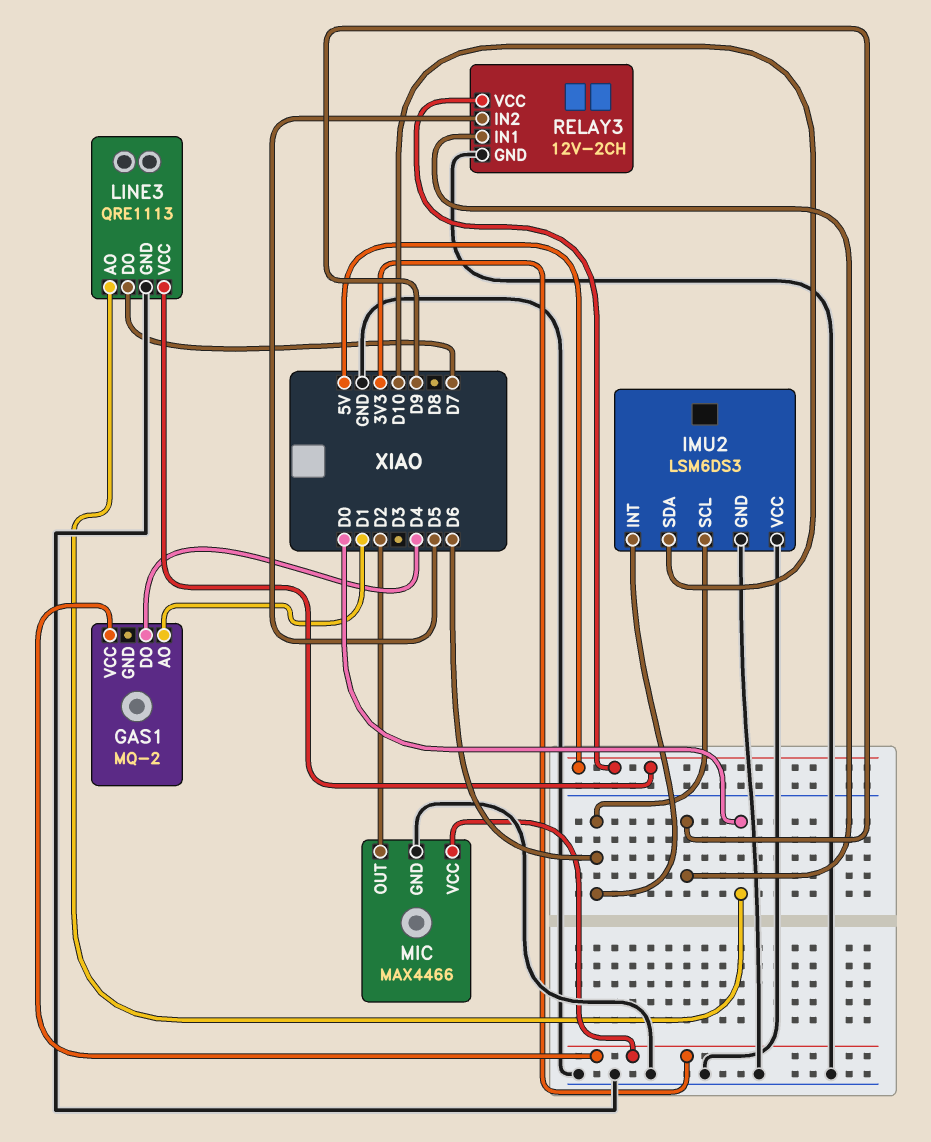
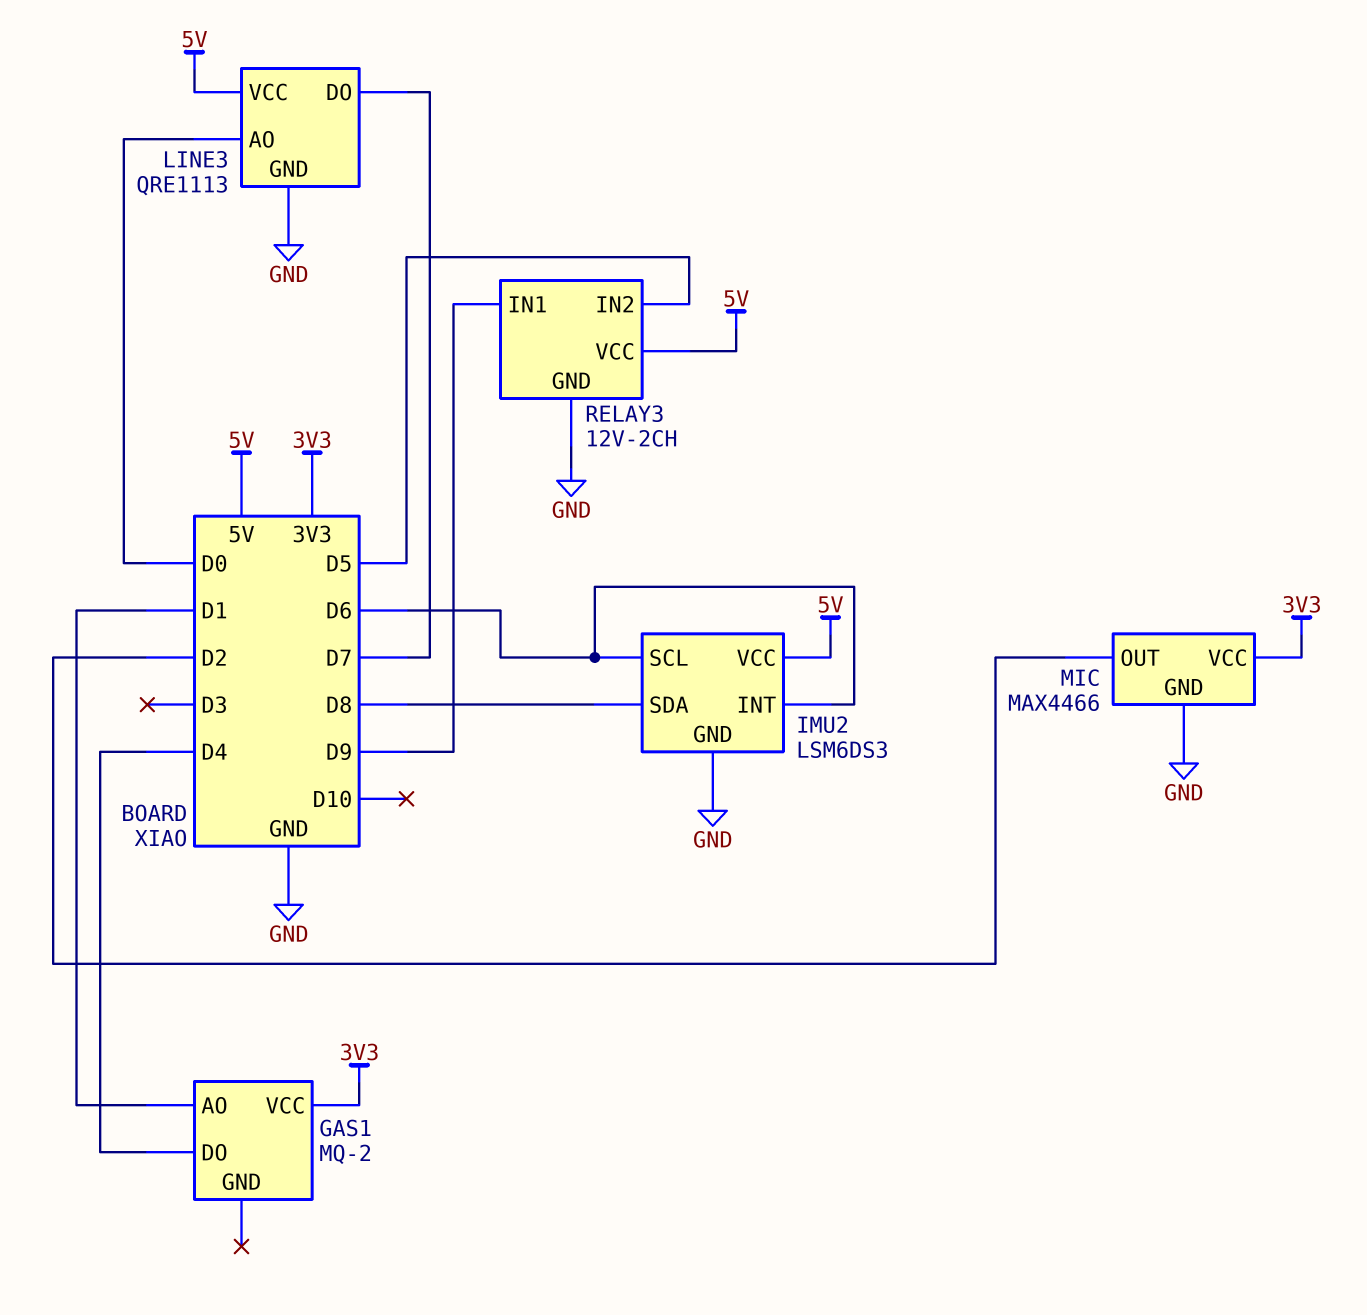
IMU2 pin SDA: D10 -> D8
IMU2 pin VCC: GND -> 5V

